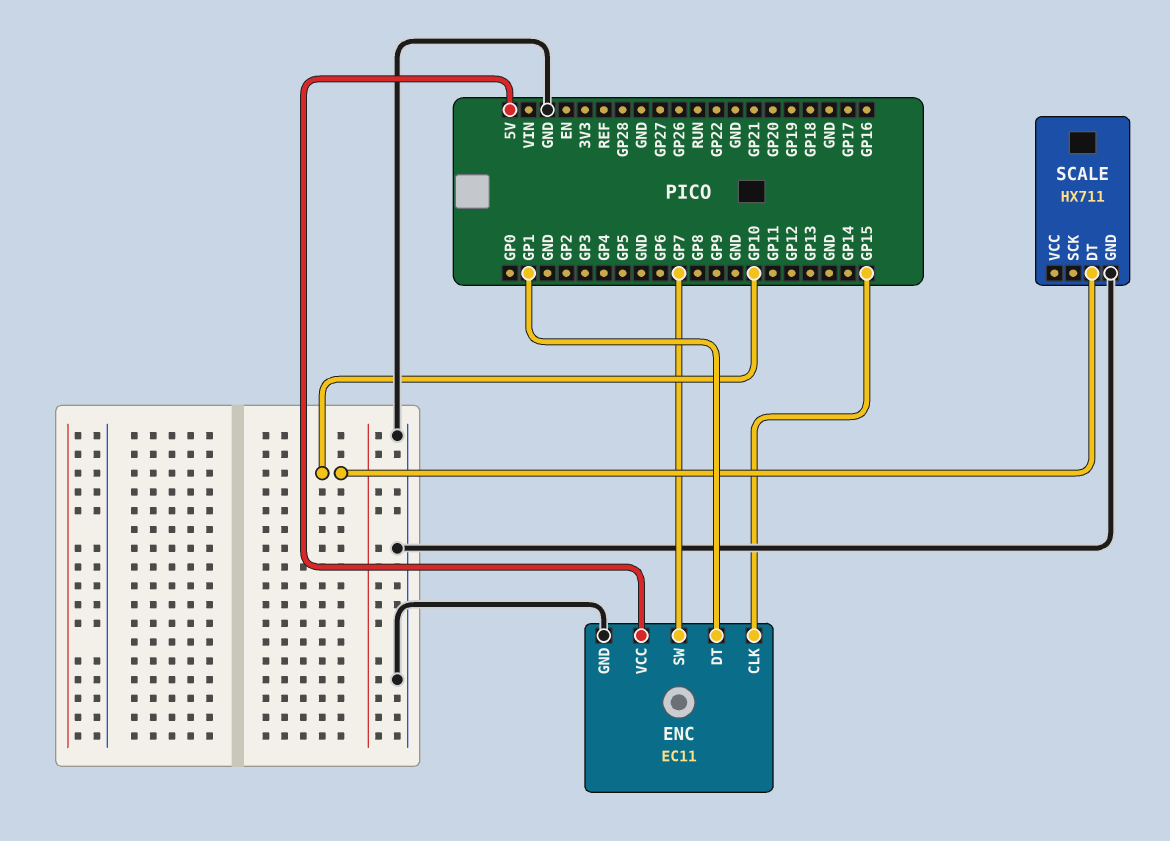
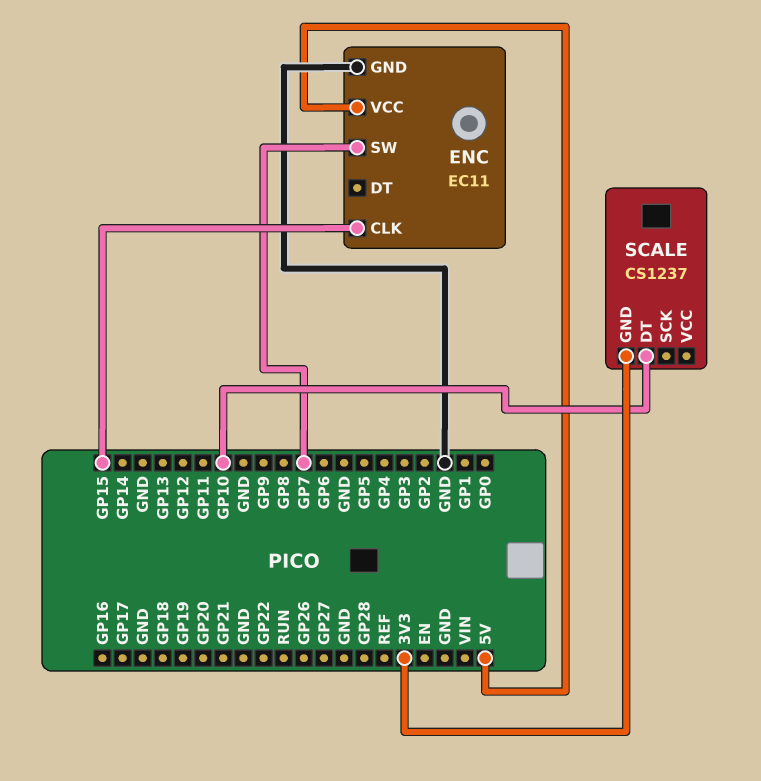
ENC pin DT: GP1 -> none
SCALE: HX711 -> CS1237
SCALE pin GND: GND -> 3V3

